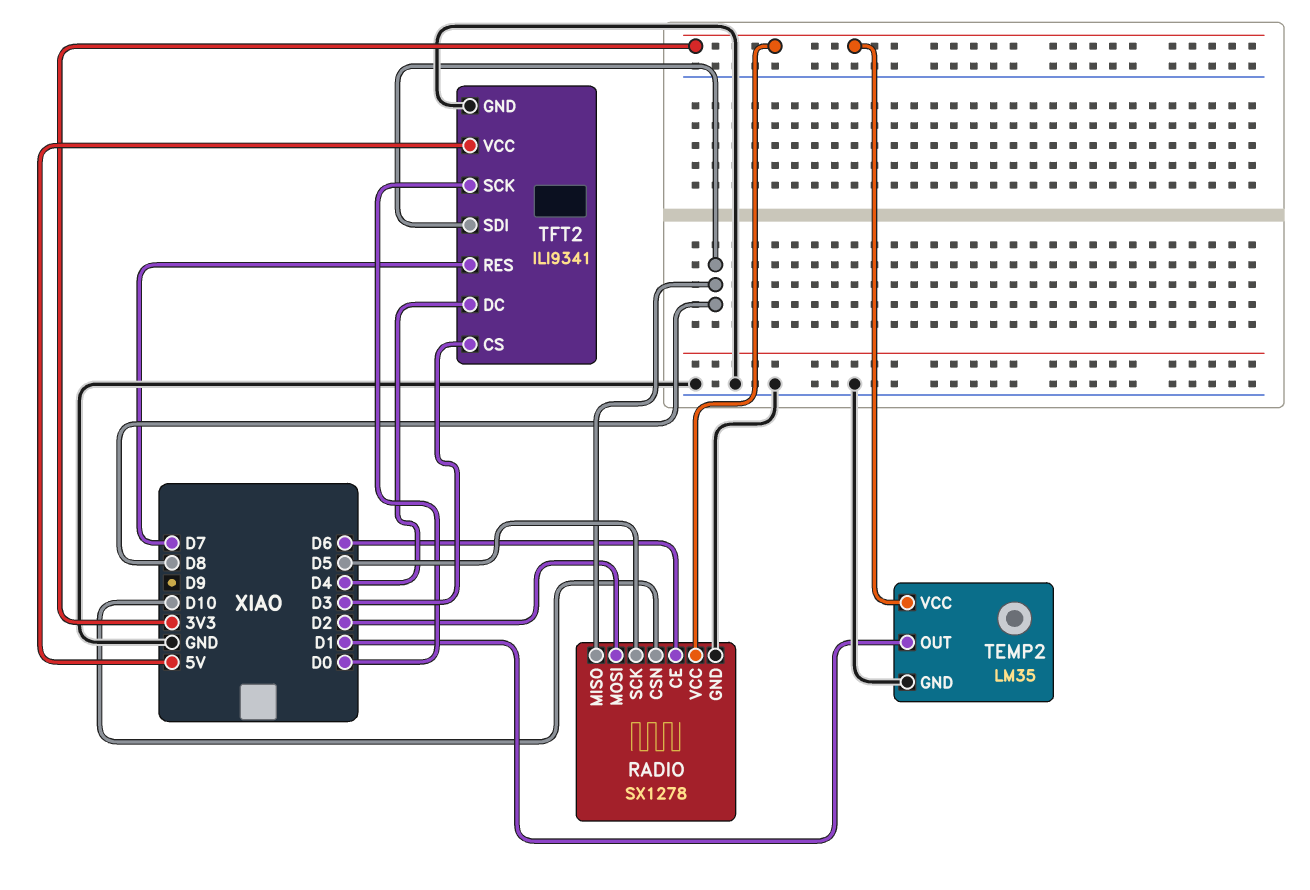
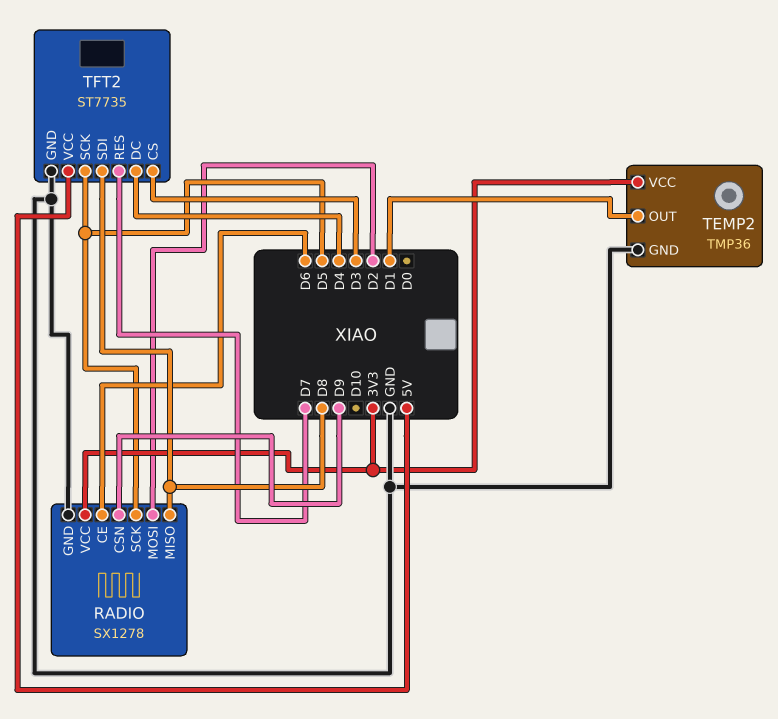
RADIO pin CSN: D10 -> D9
TEMP2: LM35 -> TMP36
TFT2: ILI9341 -> ST7735
TFT2 pin SCK: D0 -> D5

